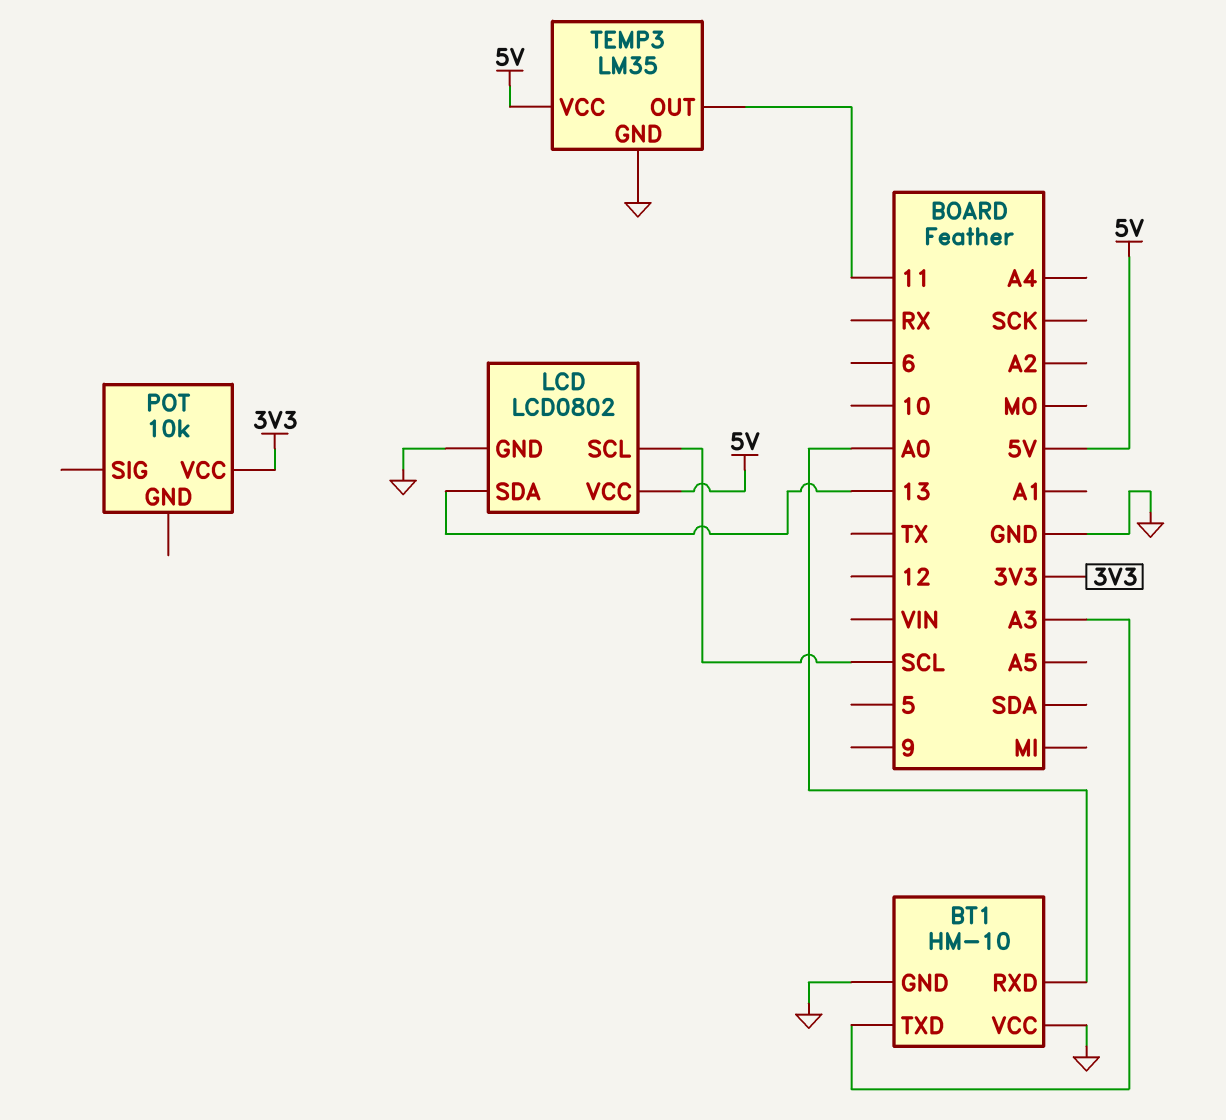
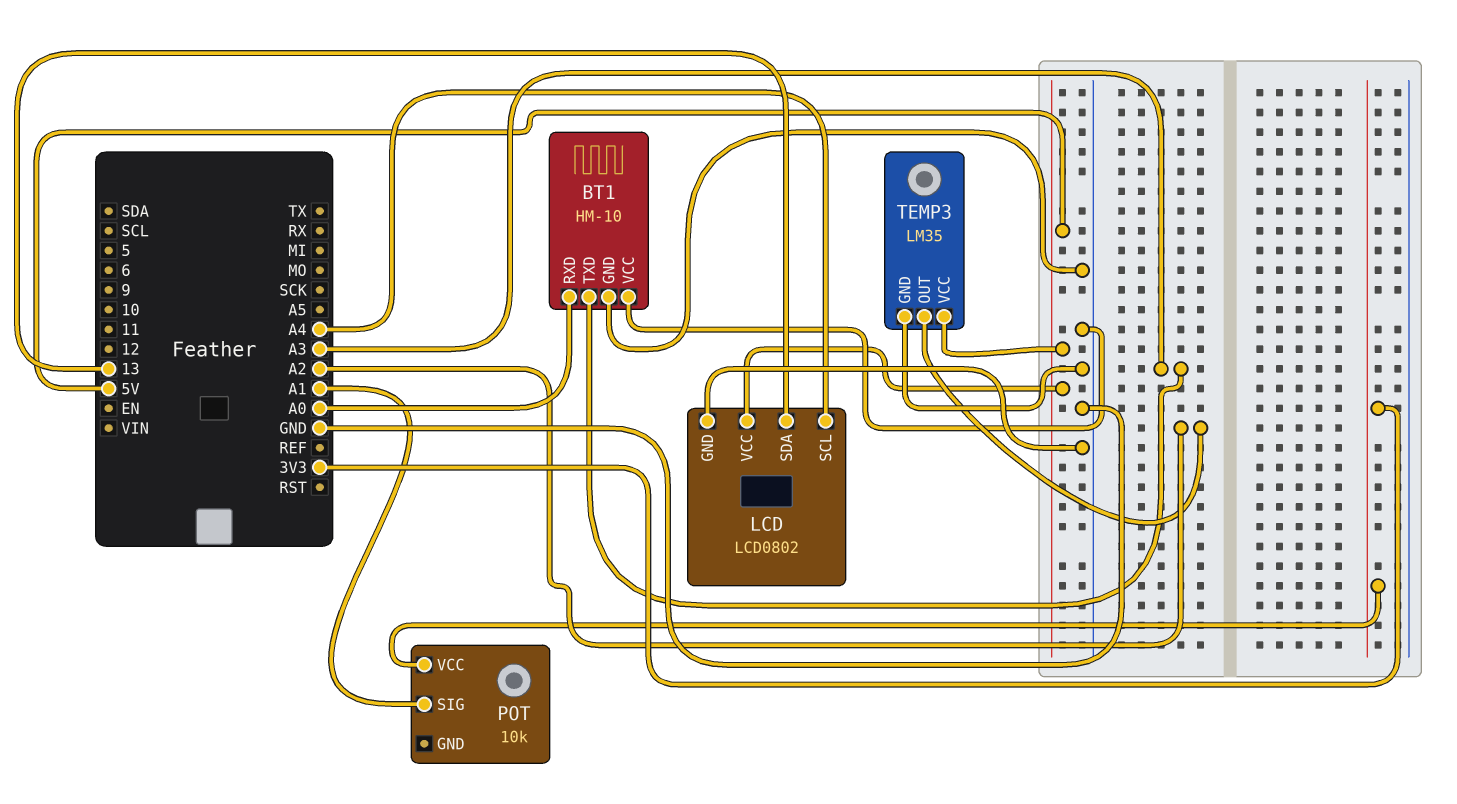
LCD pin SCL: SCL -> A4
POT pin SIG: none -> A1
TEMP3 pin OUT: 11 -> A2

